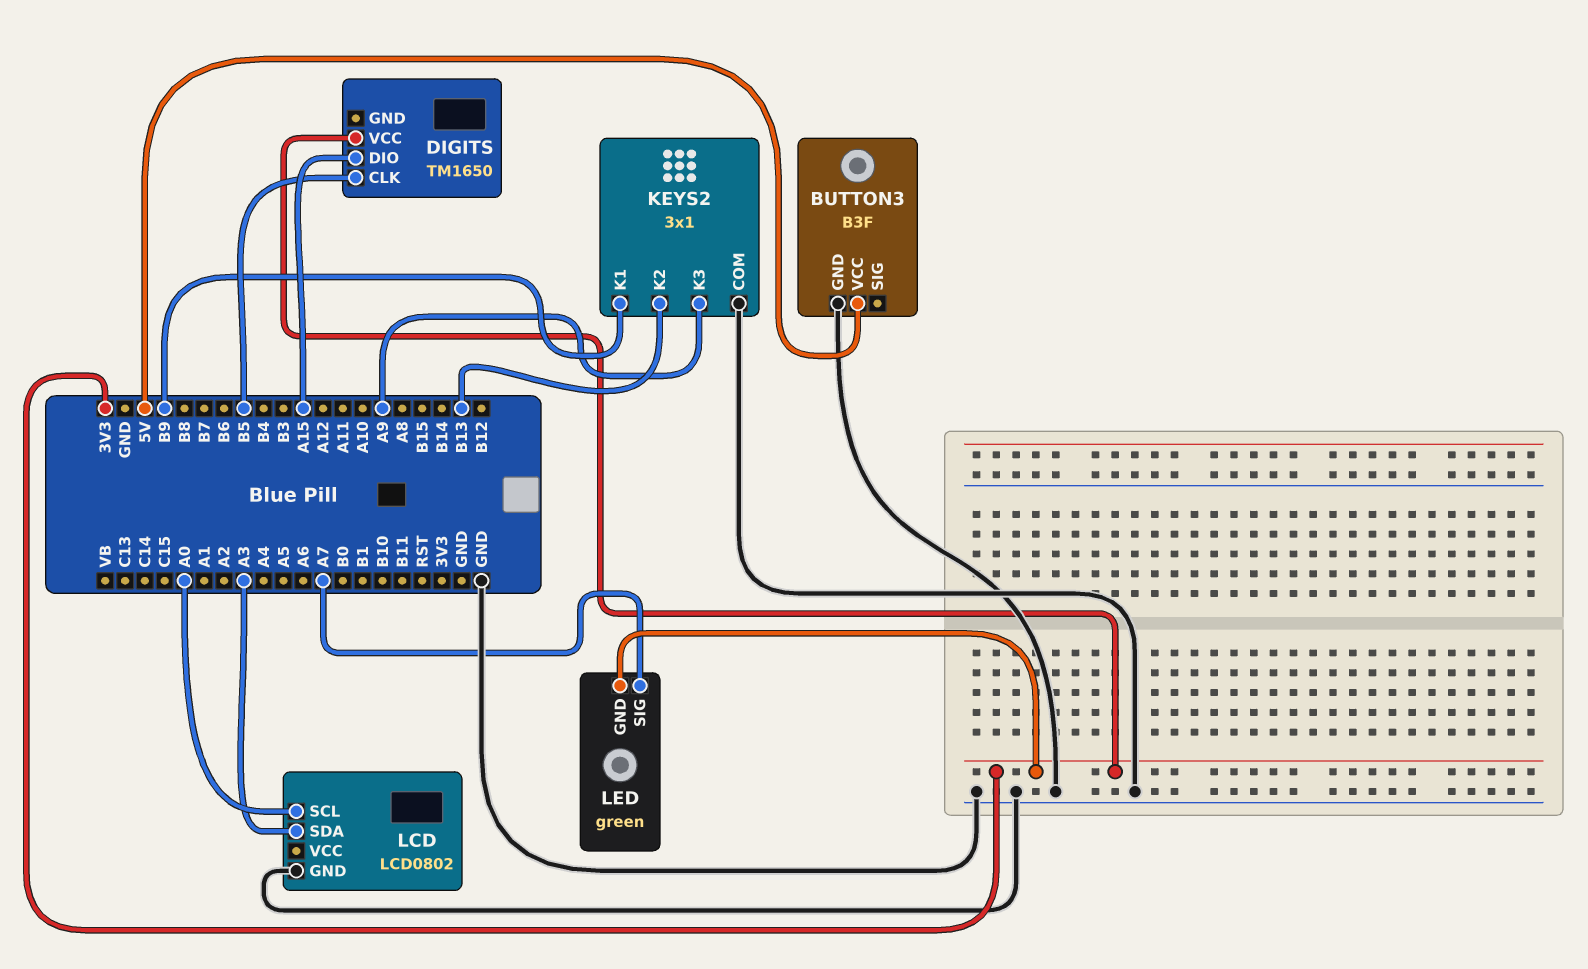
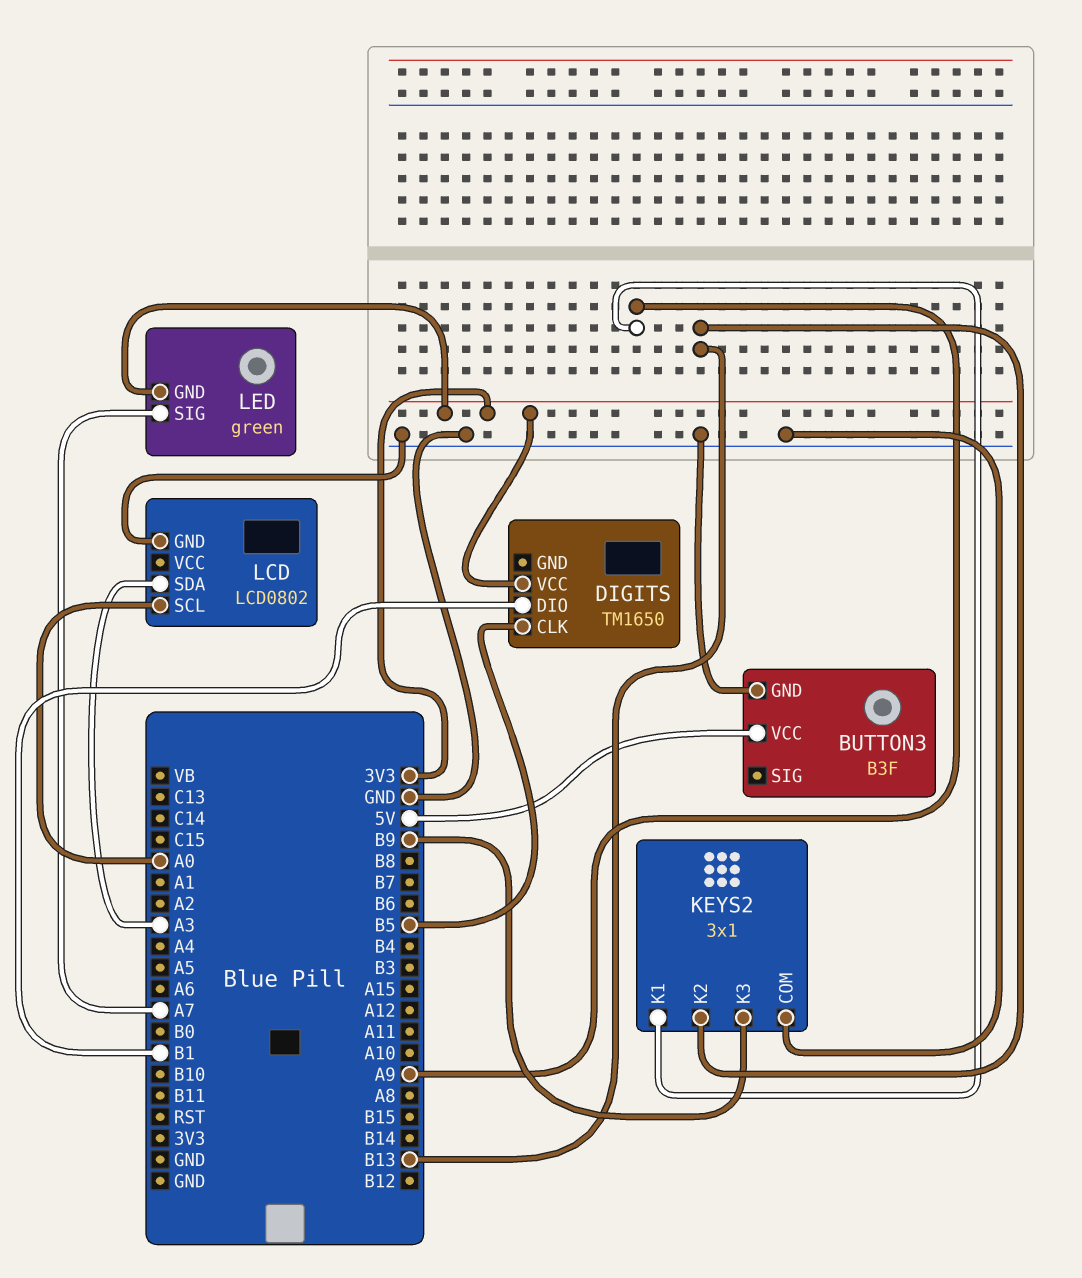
DIGITS pin DIO: A15 -> B1
KEYS2 pin K1: B9 -> A9
KEYS2 pin K3: A9 -> B9

